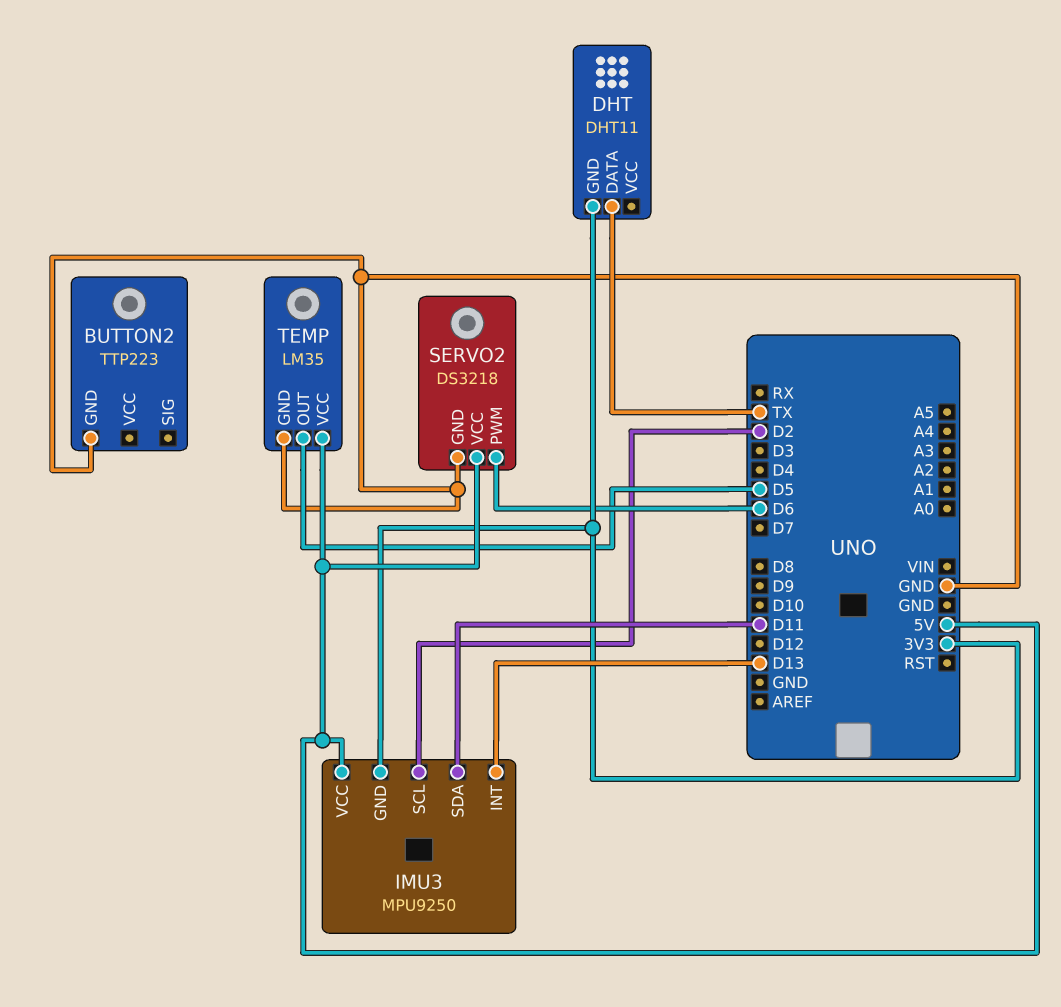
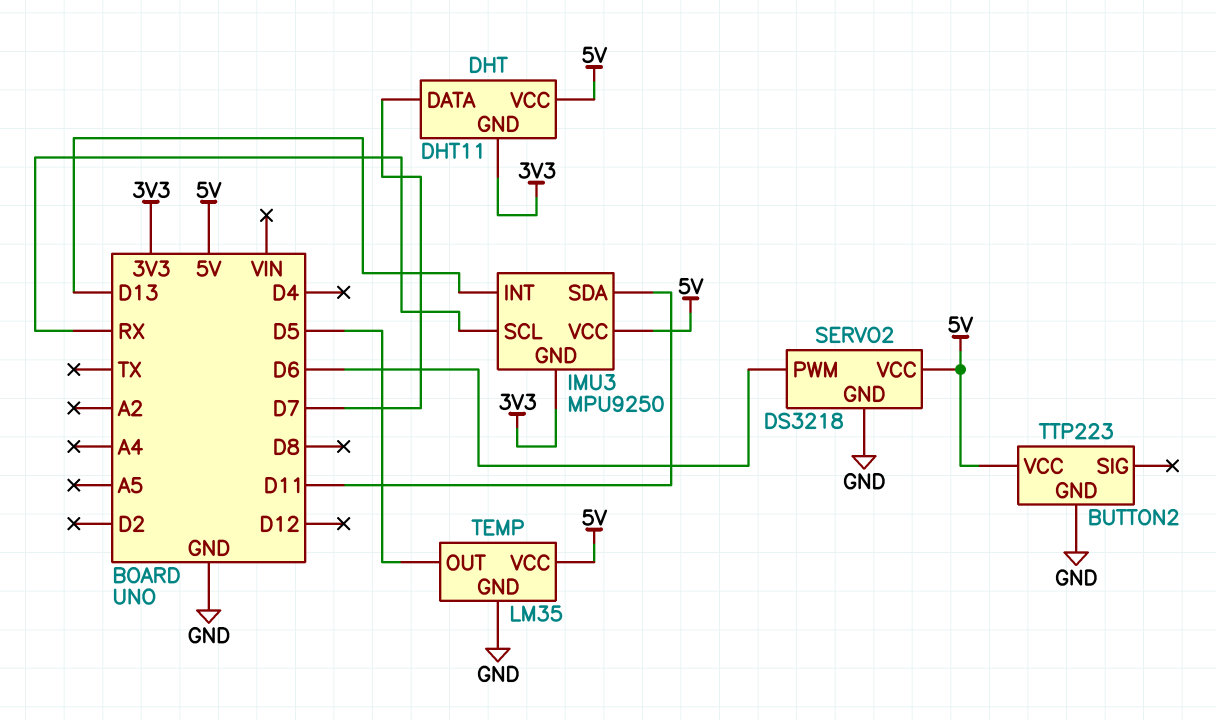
BUTTON2 pin VCC: none -> 5V
DHT pin DATA: TX -> D7
DHT pin VCC: none -> 5V
IMU3 pin SCL: D2 -> RX

